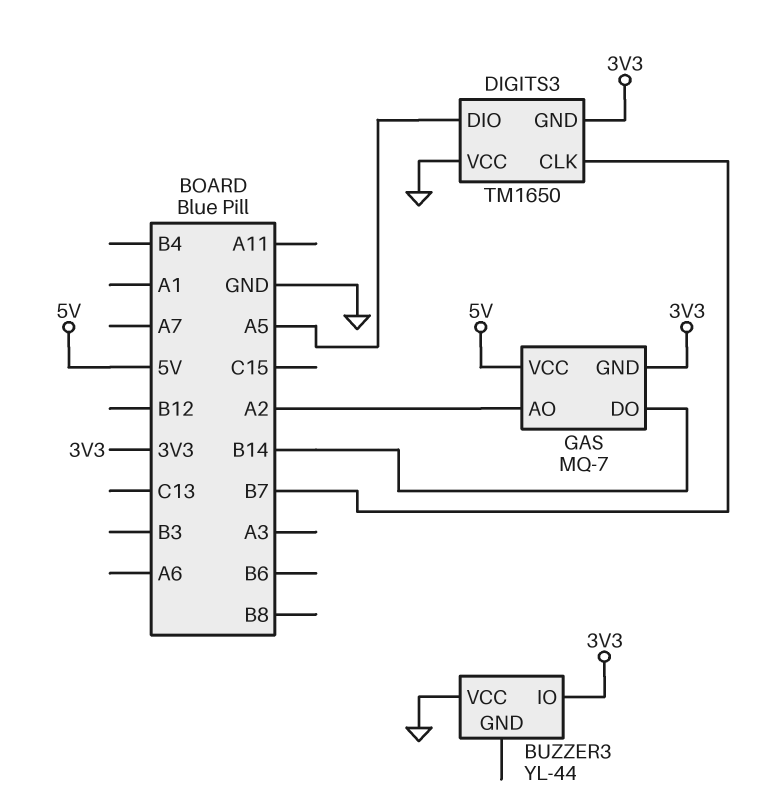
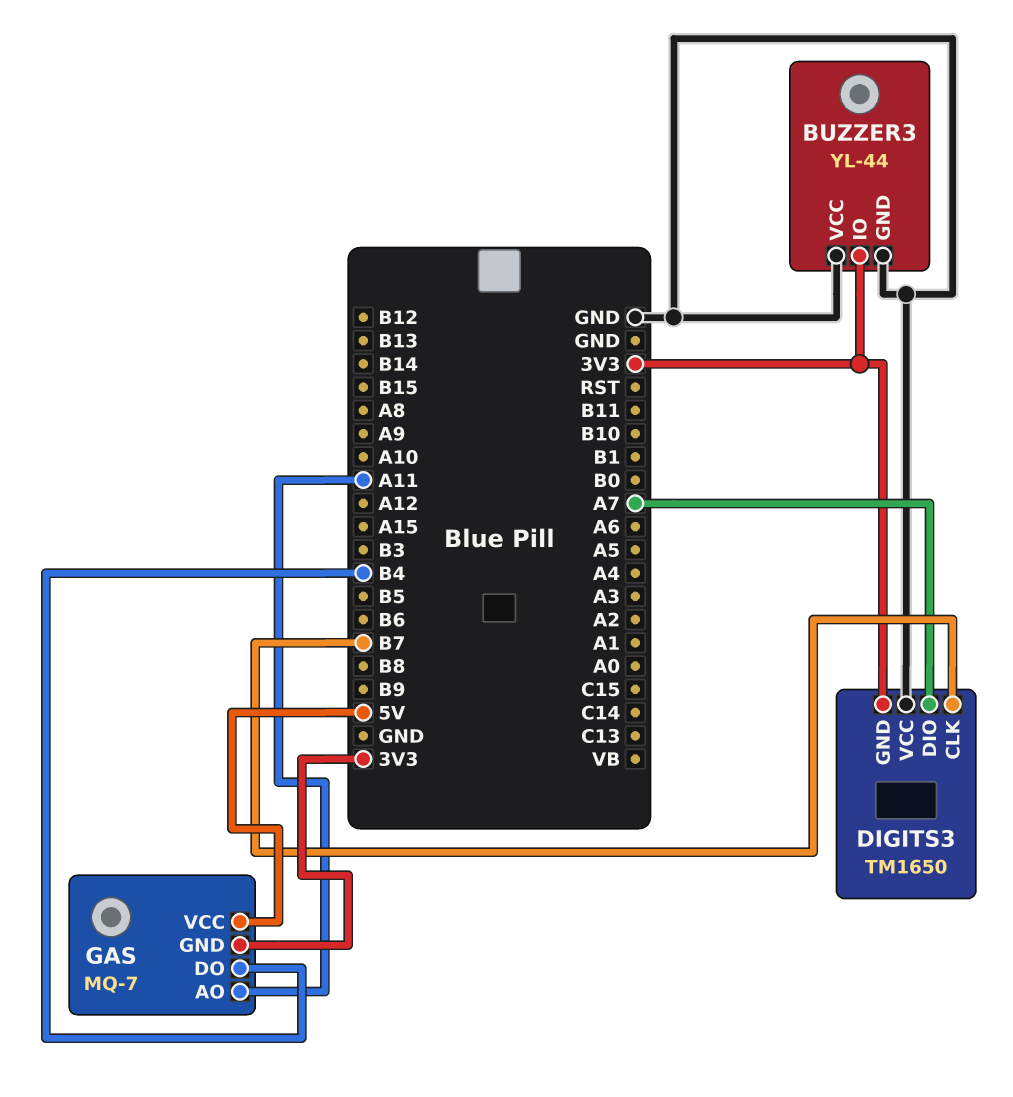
BUZZER3 pin GND: none -> GND
DIGITS3 pin DIO: A5 -> A7
GAS pin AO: A2 -> A11
GAS pin DO: B14 -> B4

